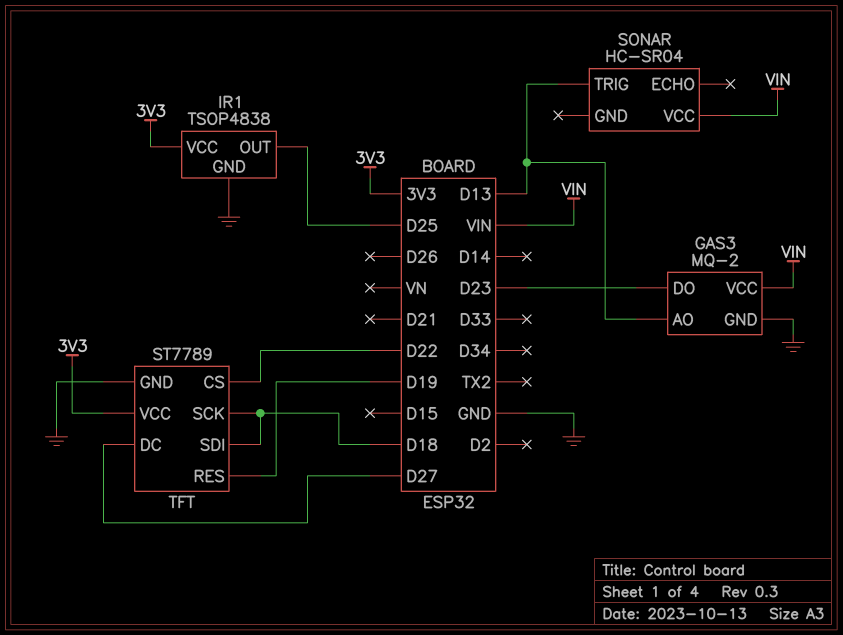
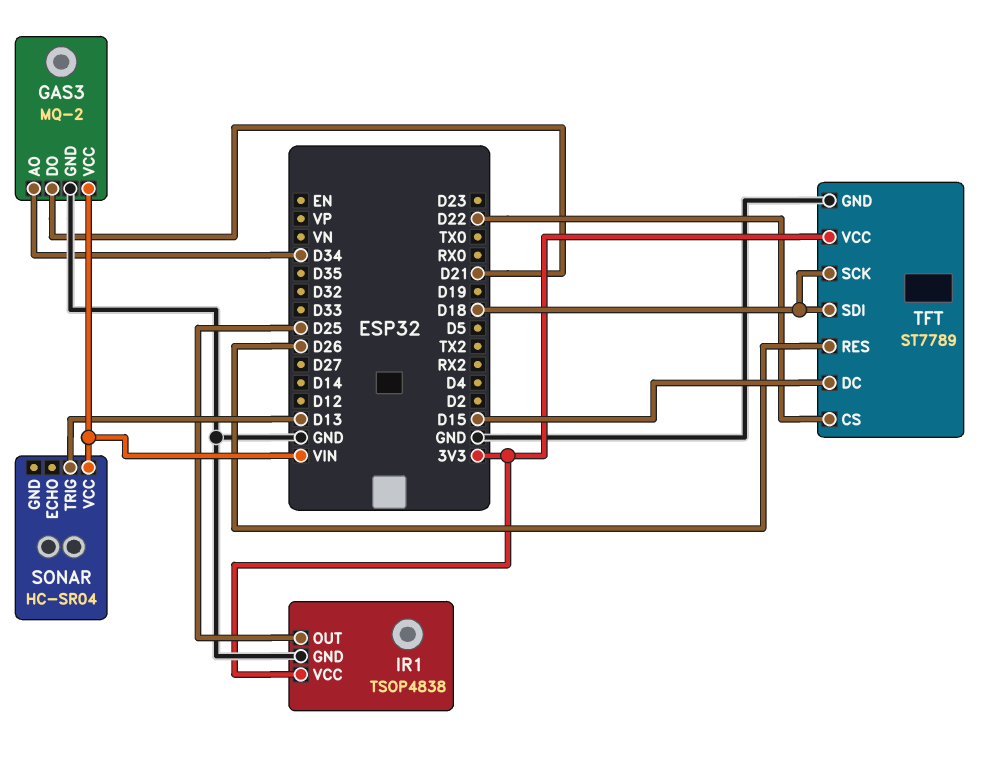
GAS3 pin AO: D13 -> D34
GAS3 pin DO: D23 -> D21
TFT pin DC: D27 -> D15
TFT pin RES: D19 -> D26

